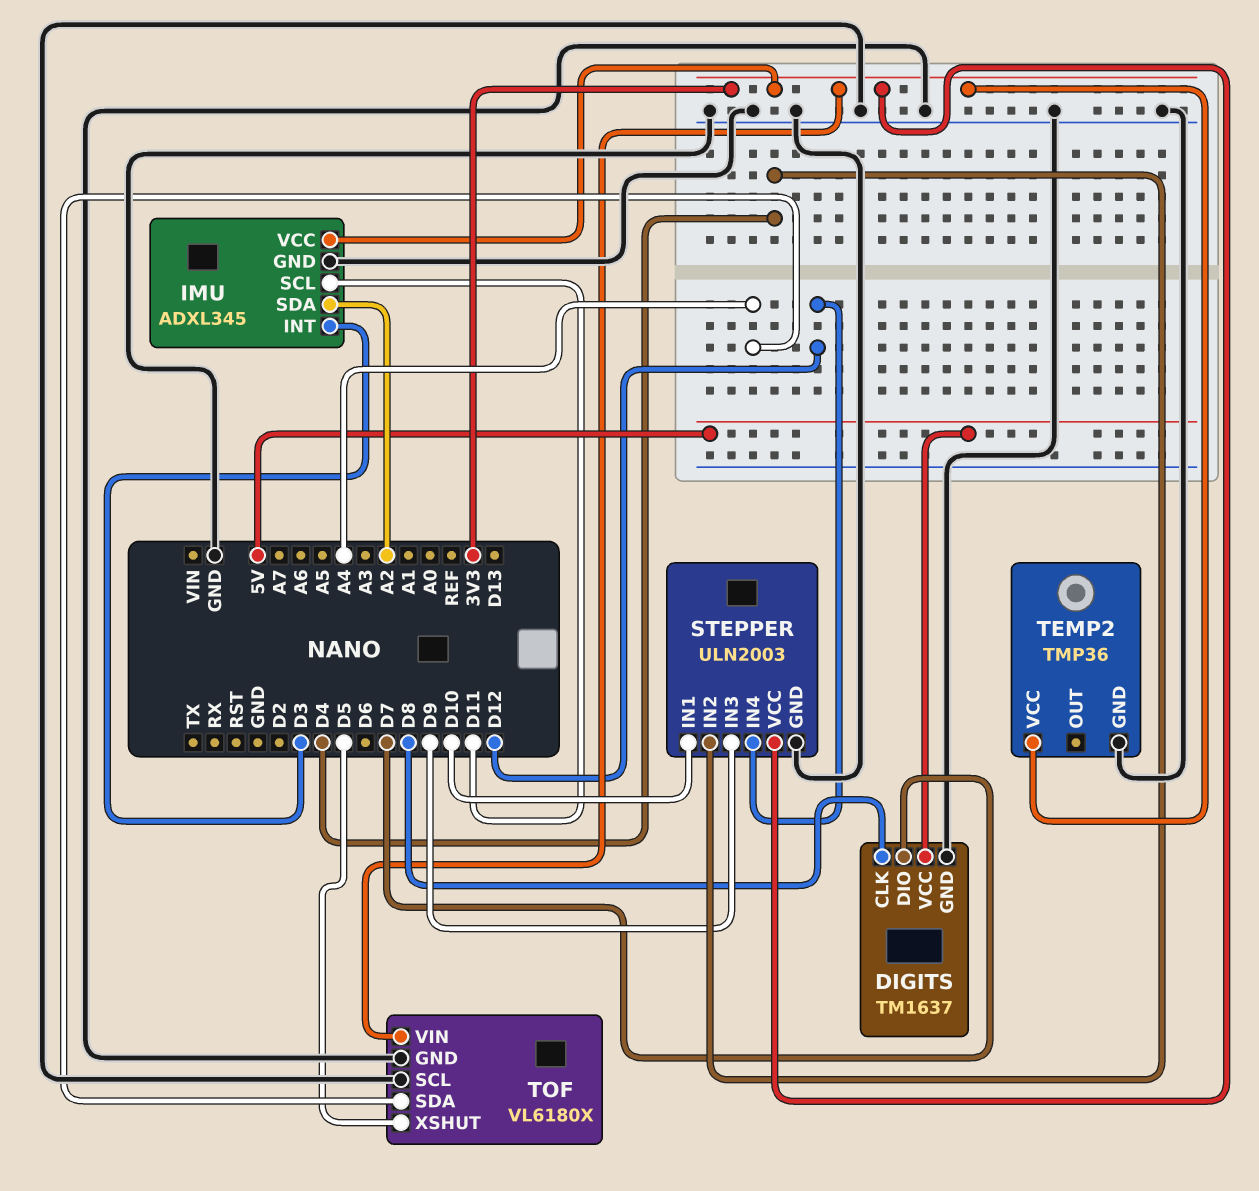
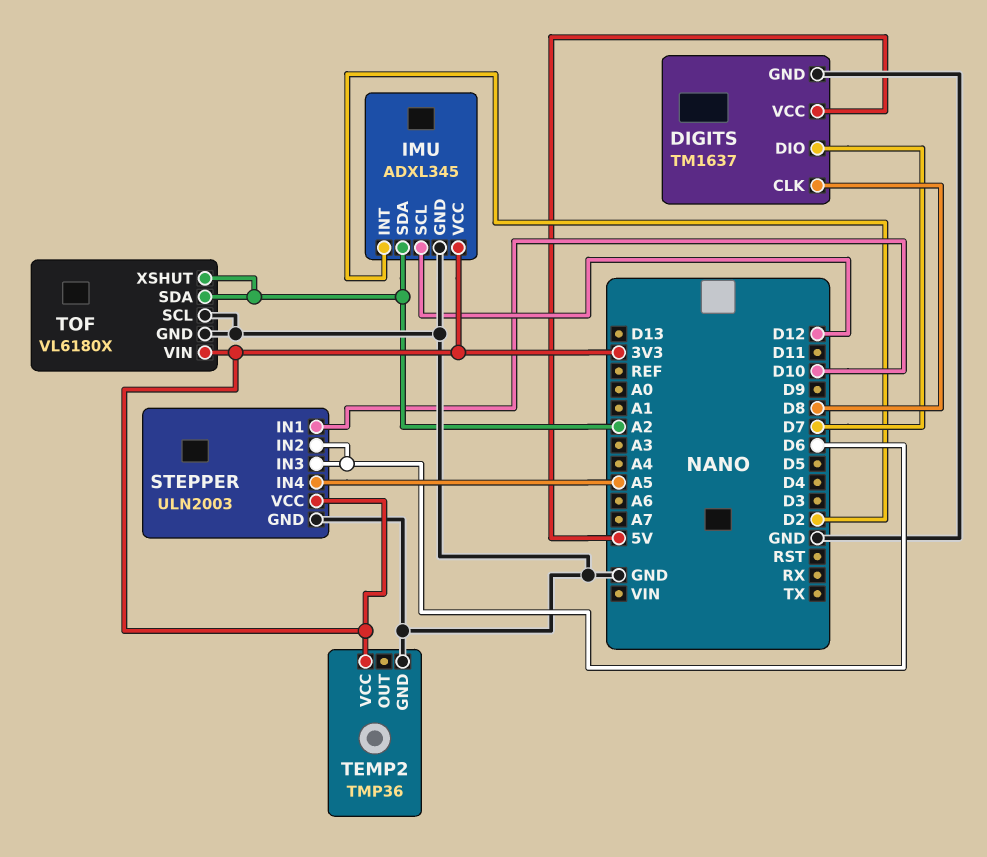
IMU pin INT: D3 -> D2
IMU pin SCL: D11 -> D12
STEPPER pin IN2: D4 -> D6
STEPPER pin IN3: D9 -> D6
STEPPER pin IN4: D12 -> A5
TOF pin SDA: A4 -> A2
TOF pin XSHUT: D5 -> A2

